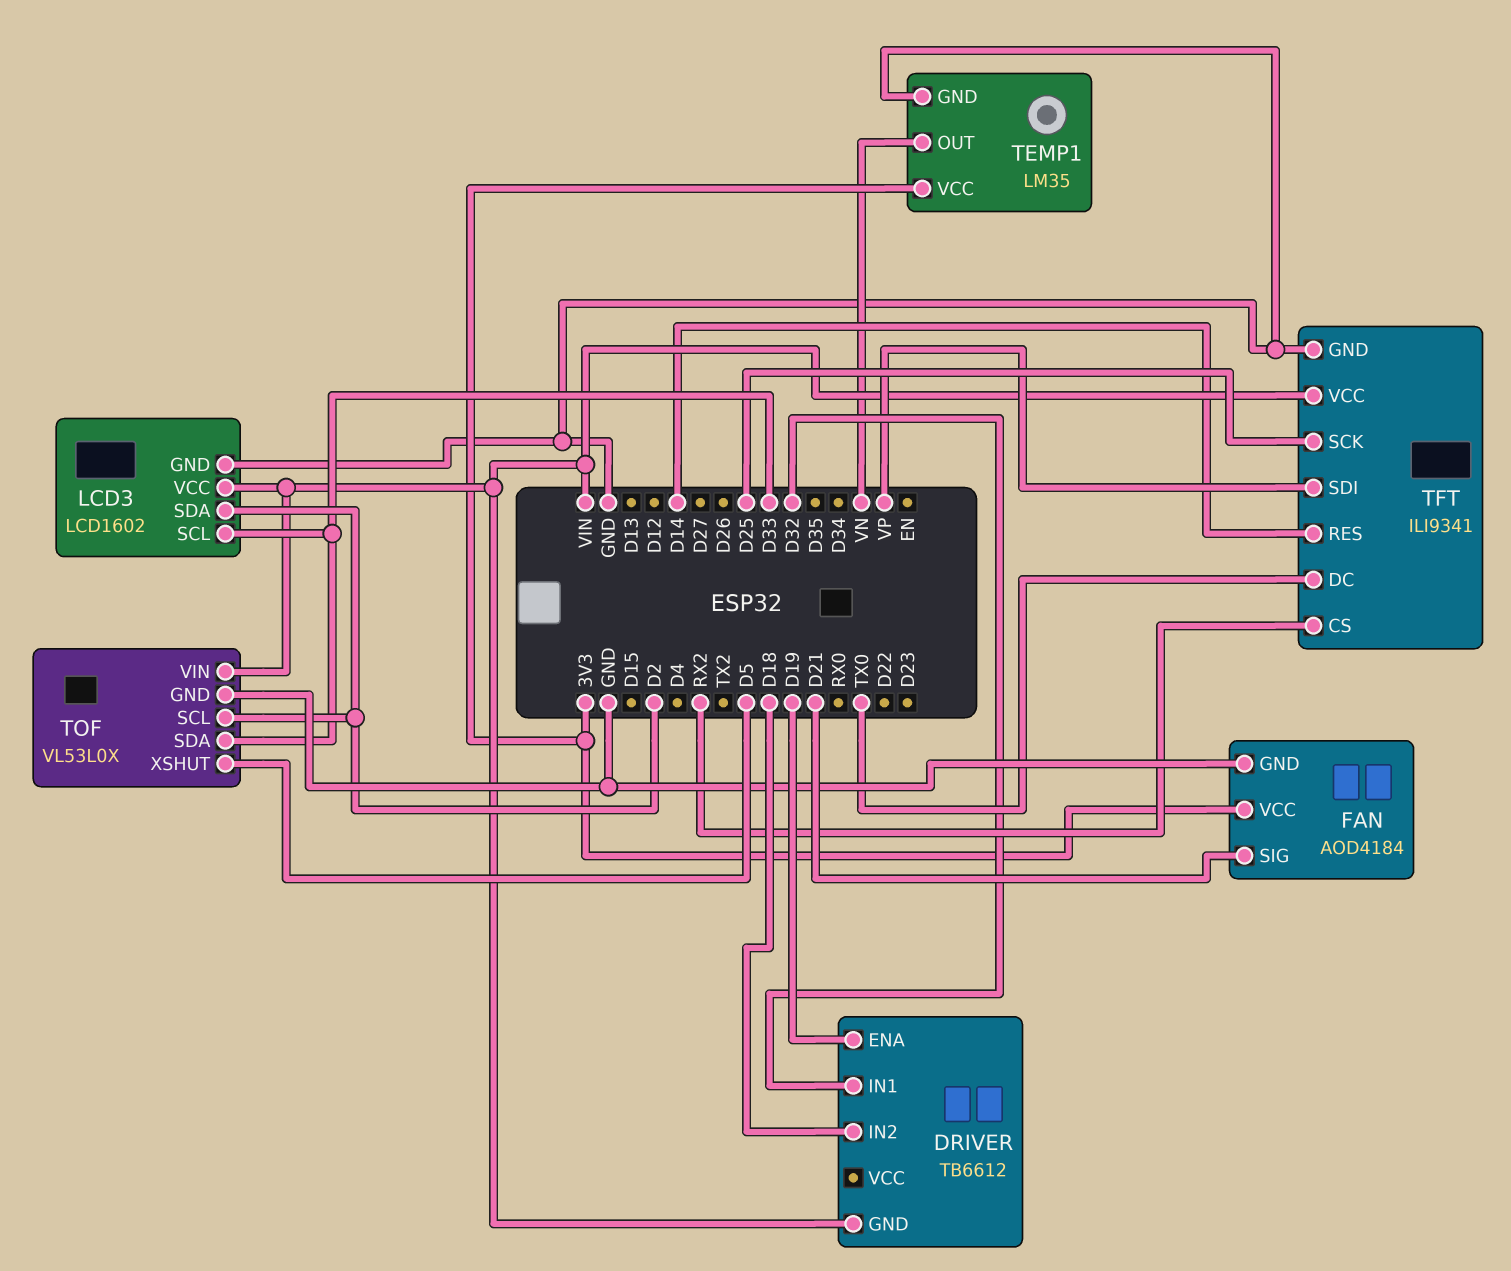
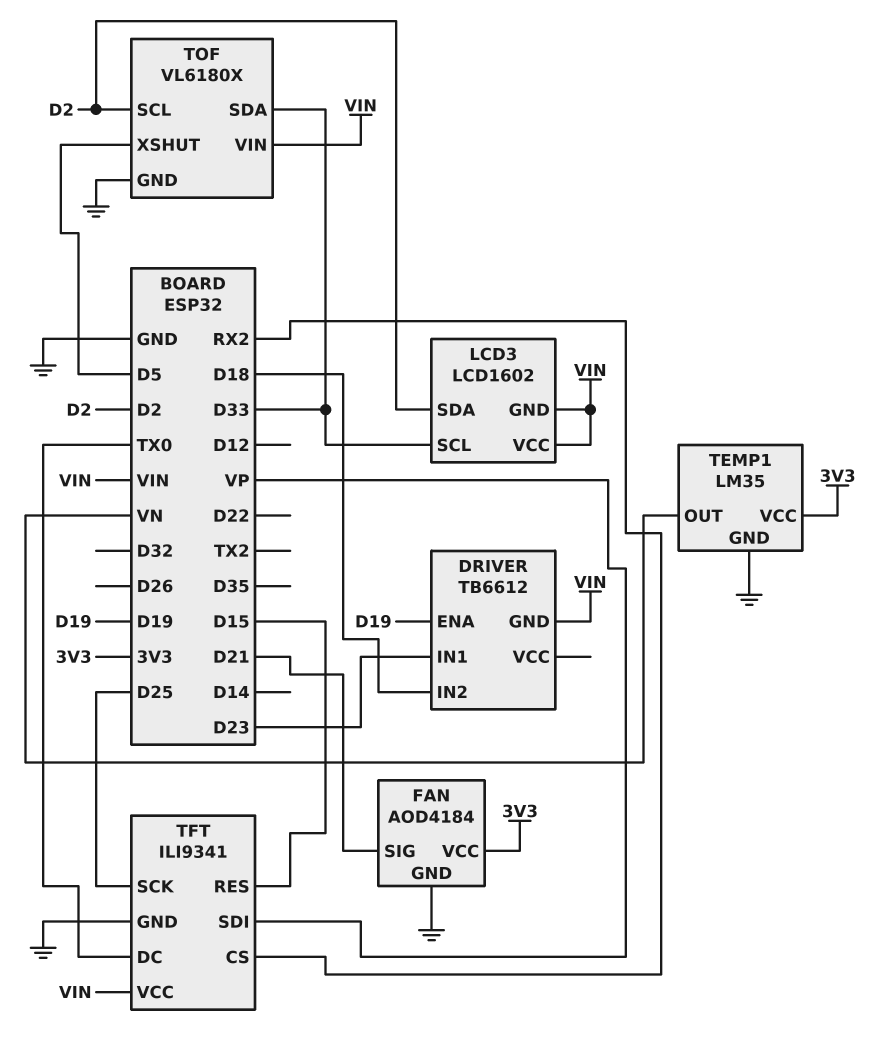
DRIVER pin IN1: D32 -> D23
LCD3 pin GND: GND -> VIN
TFT pin RES: D14 -> D15
TOF: VL53L0X -> VL6180X

